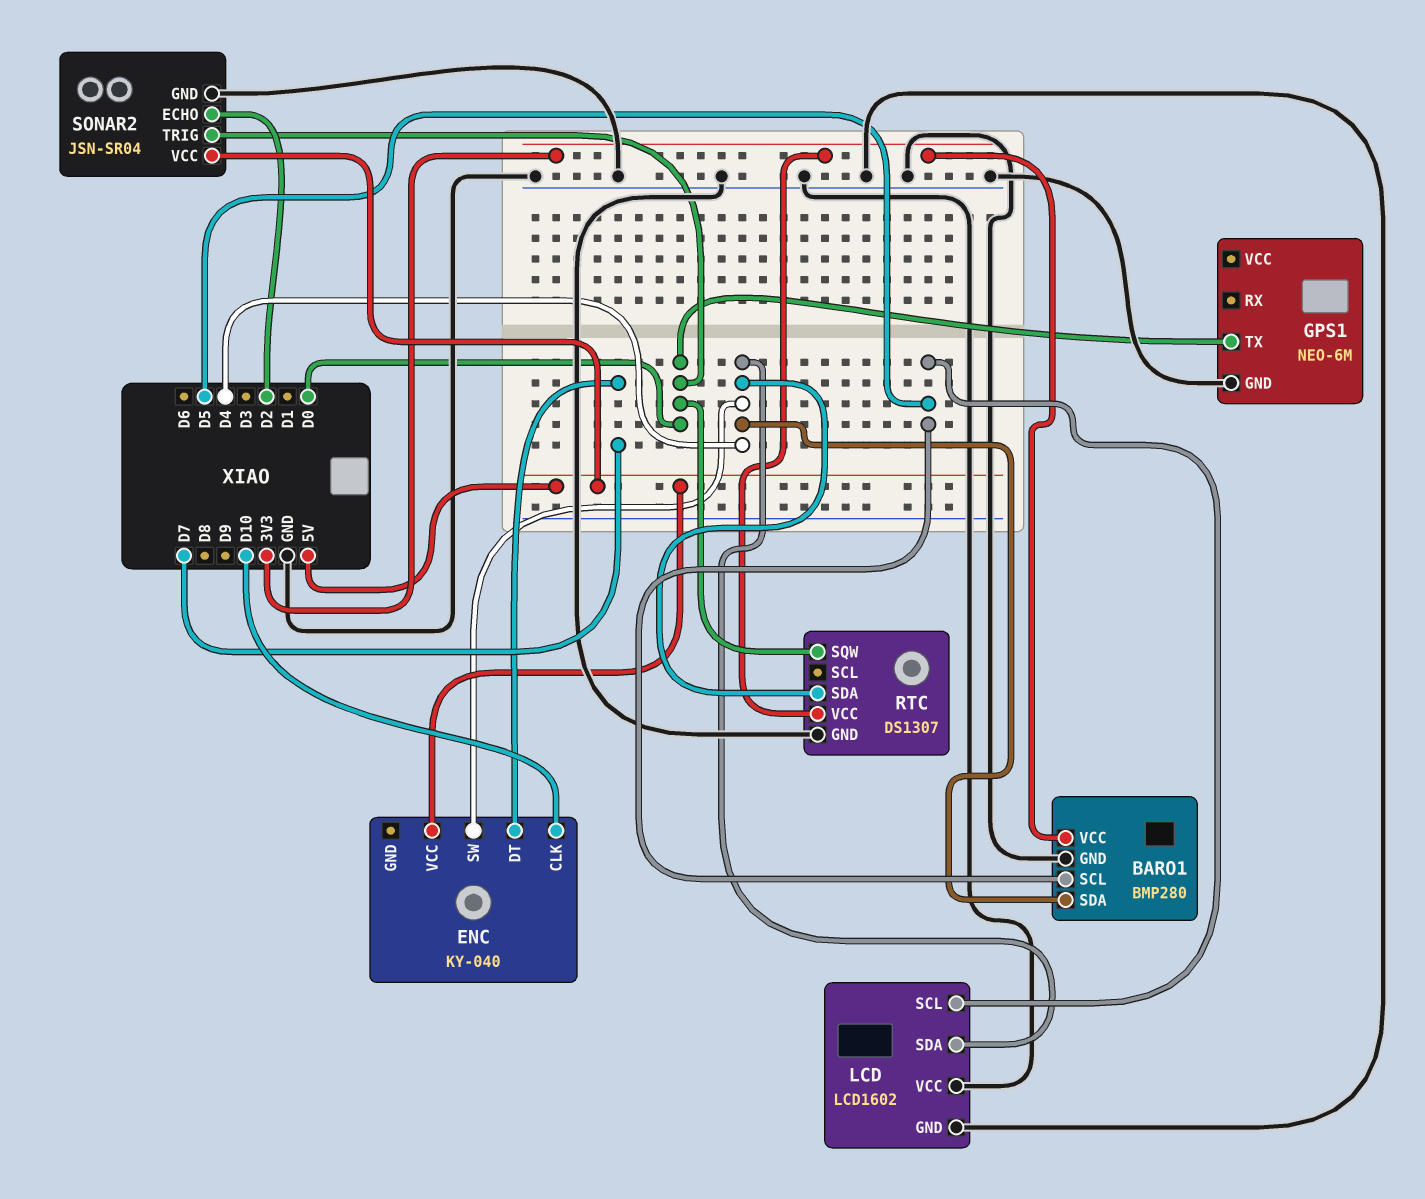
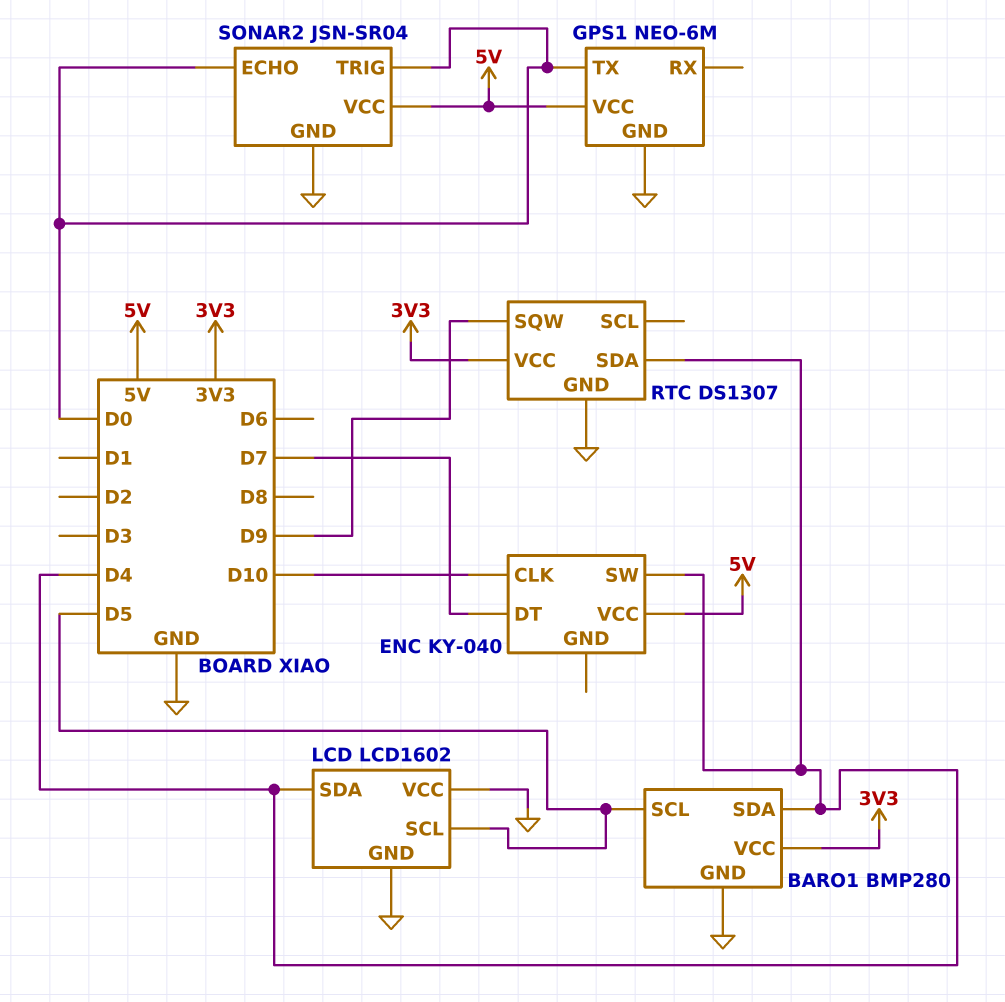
GPS1 pin VCC: none -> 5V
RTC pin SQW: D0 -> D9
SONAR2 pin ECHO: D2 -> D0

